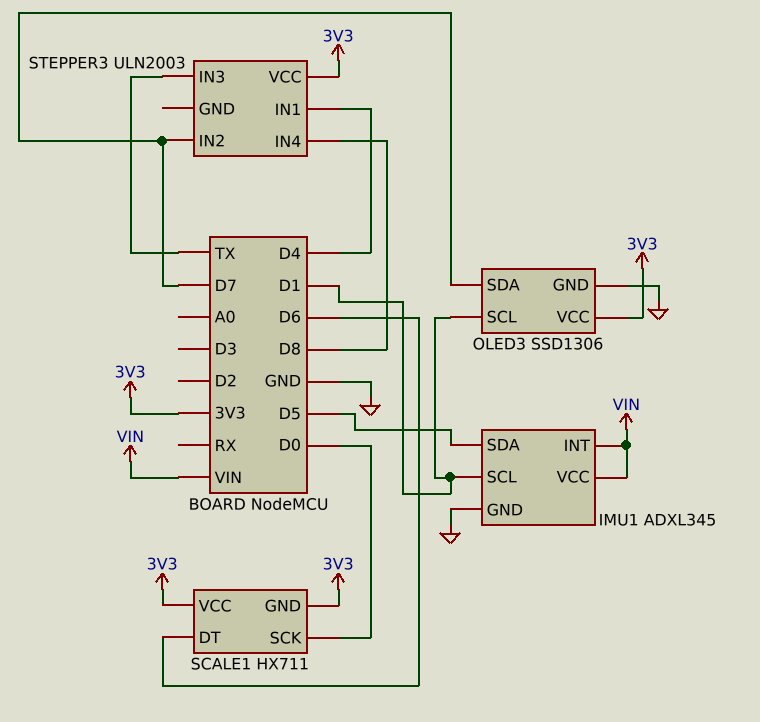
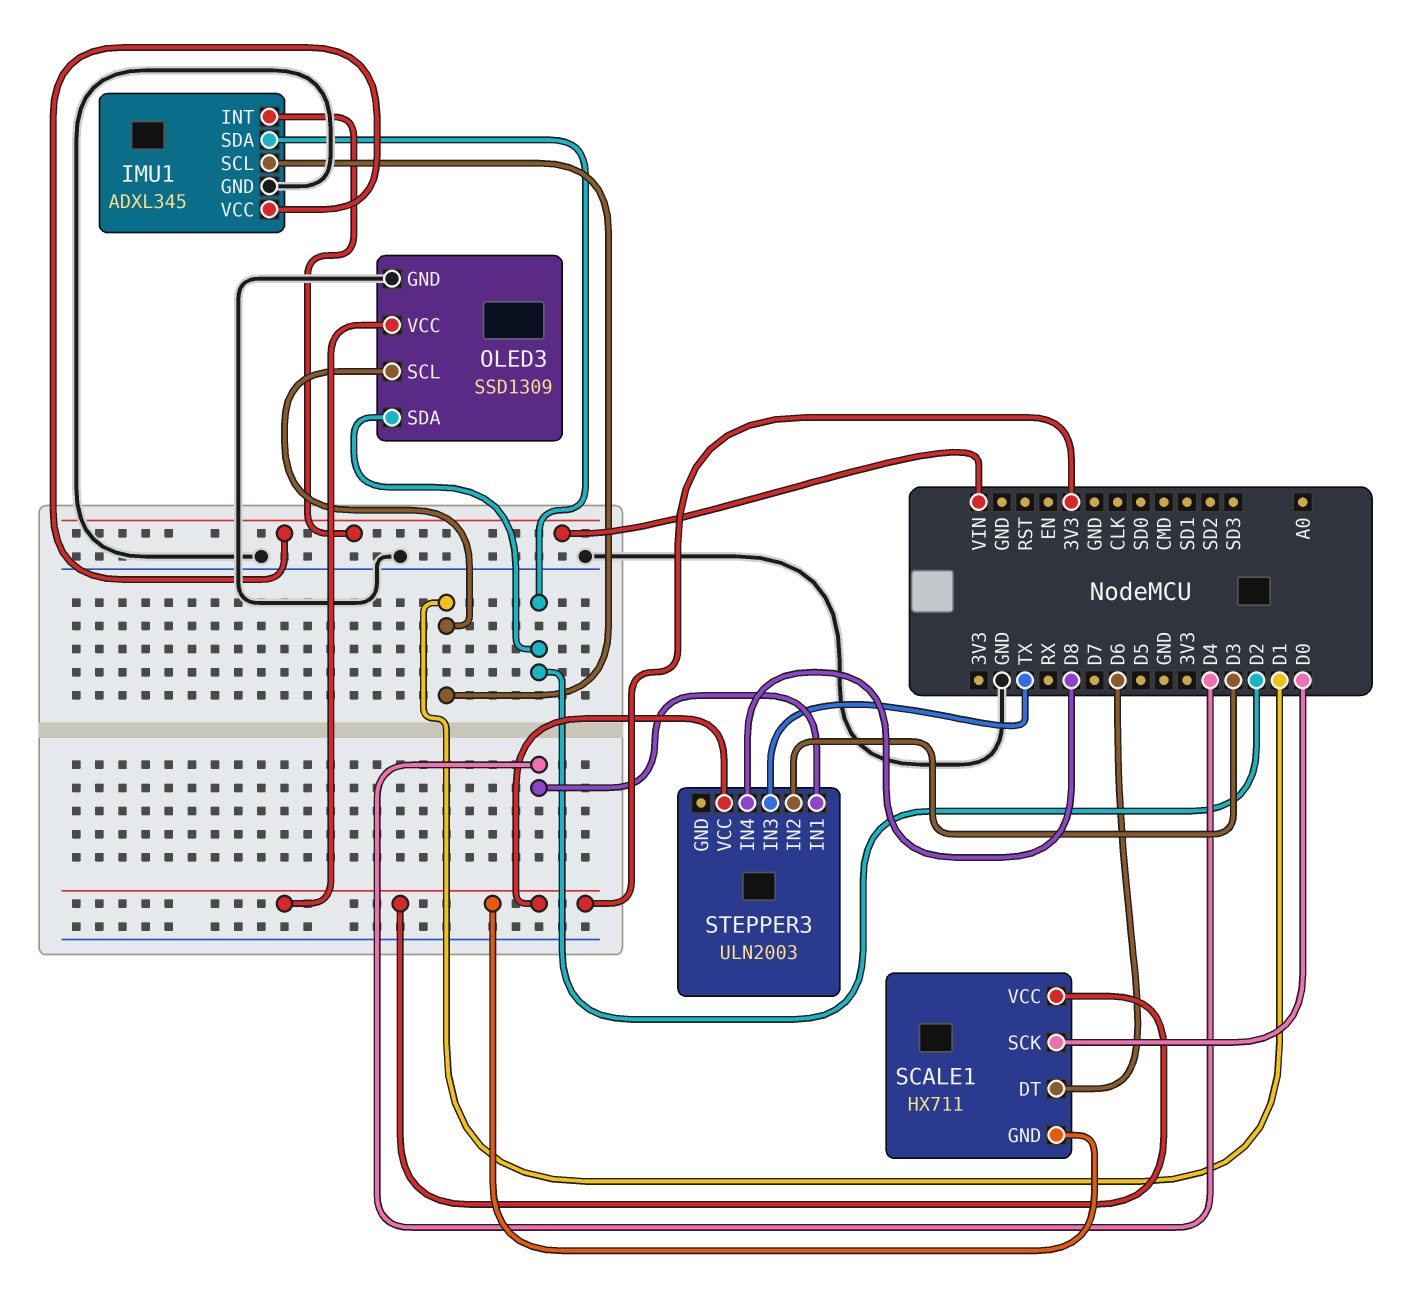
IMU1 pin SDA: D5 -> D2
OLED3: SSD1306 -> SSD1309
OLED3 pin SDA: D7 -> D2
STEPPER3 pin IN2: D7 -> D3

